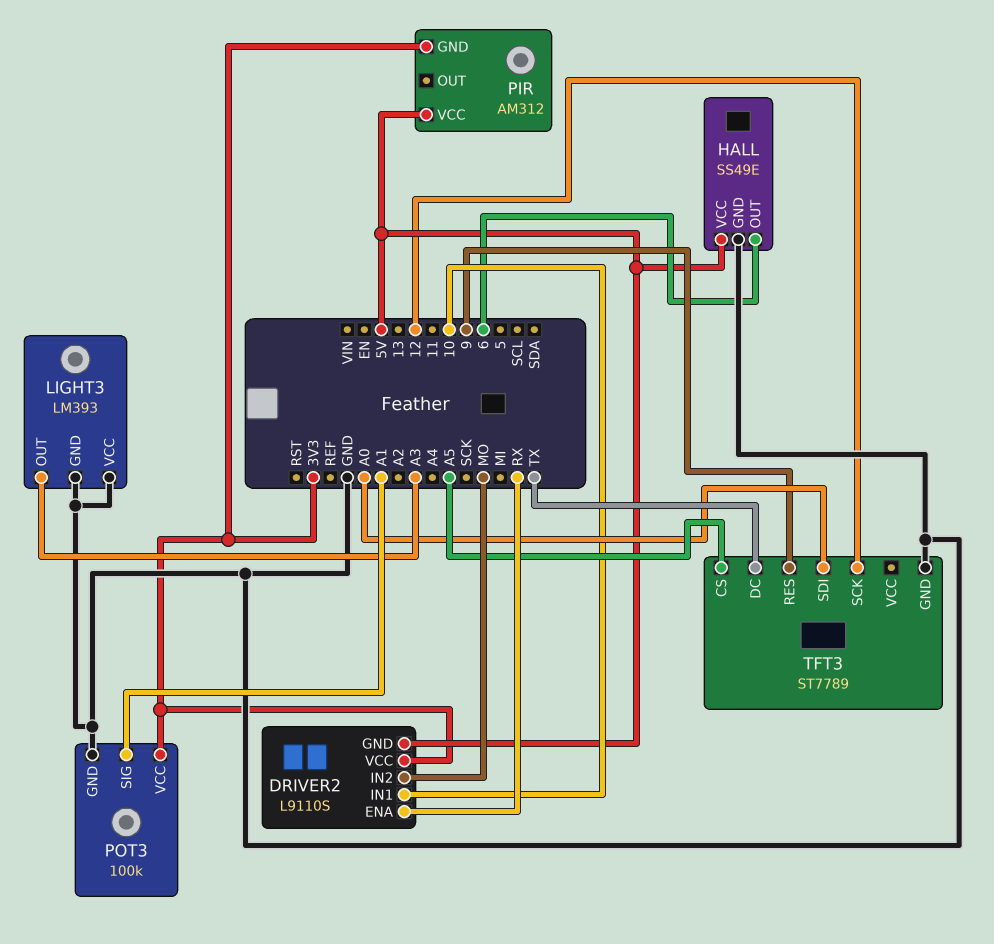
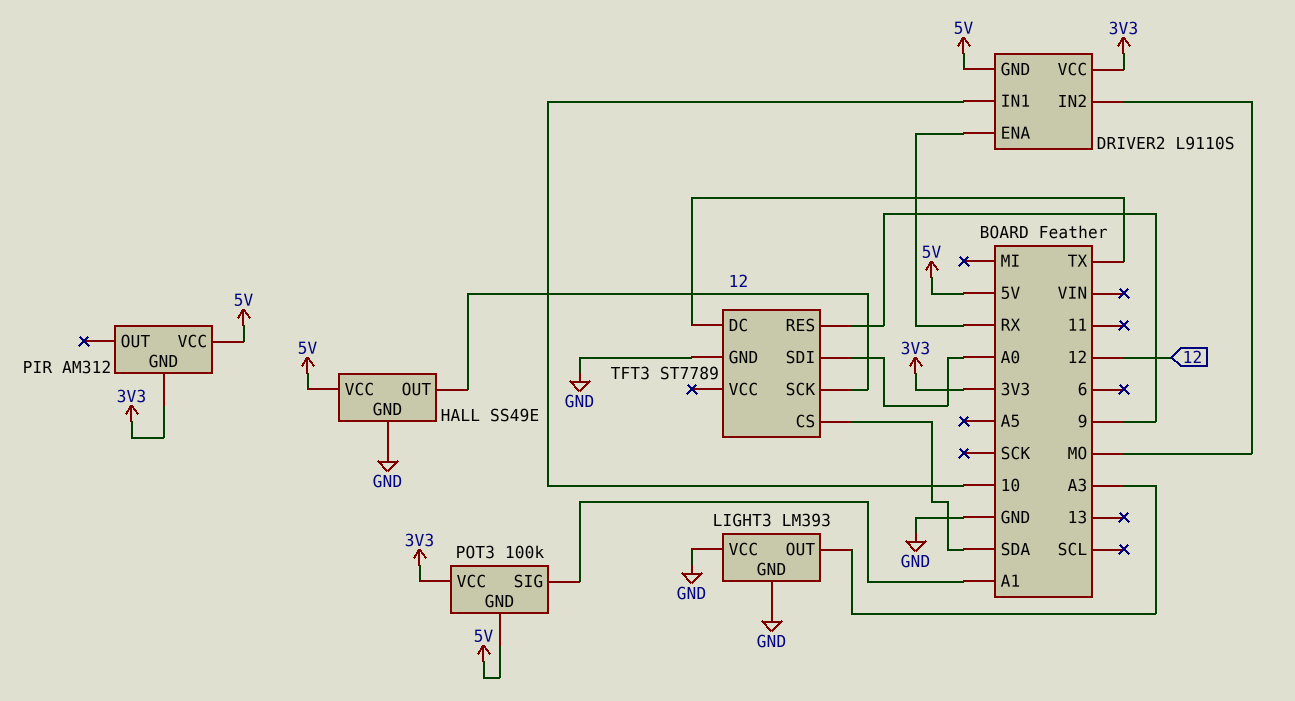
HALL pin OUT: 6 -> 12
POT3 pin GND: GND -> 5V
TFT3 pin CS: A5 -> SDA

